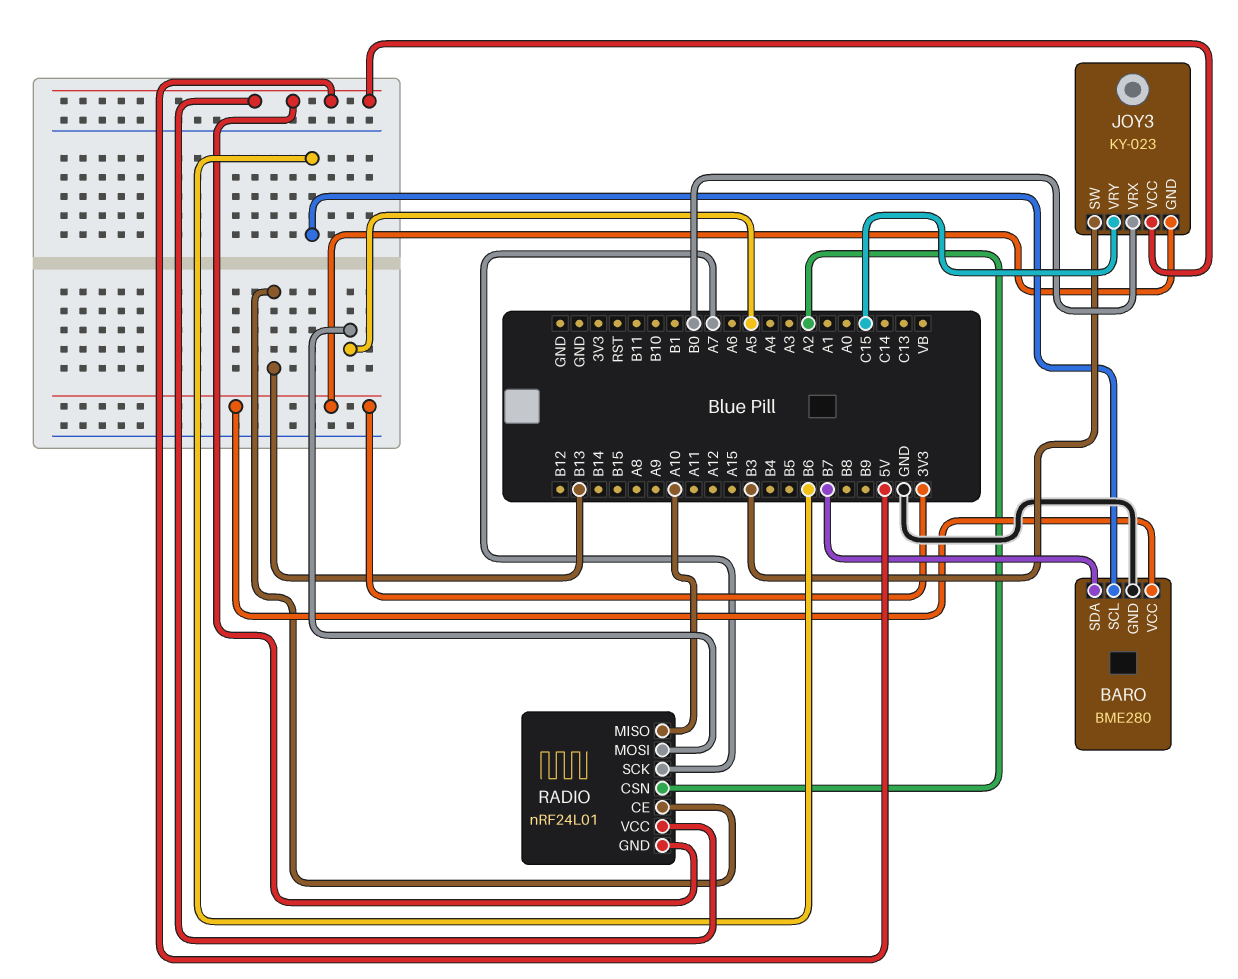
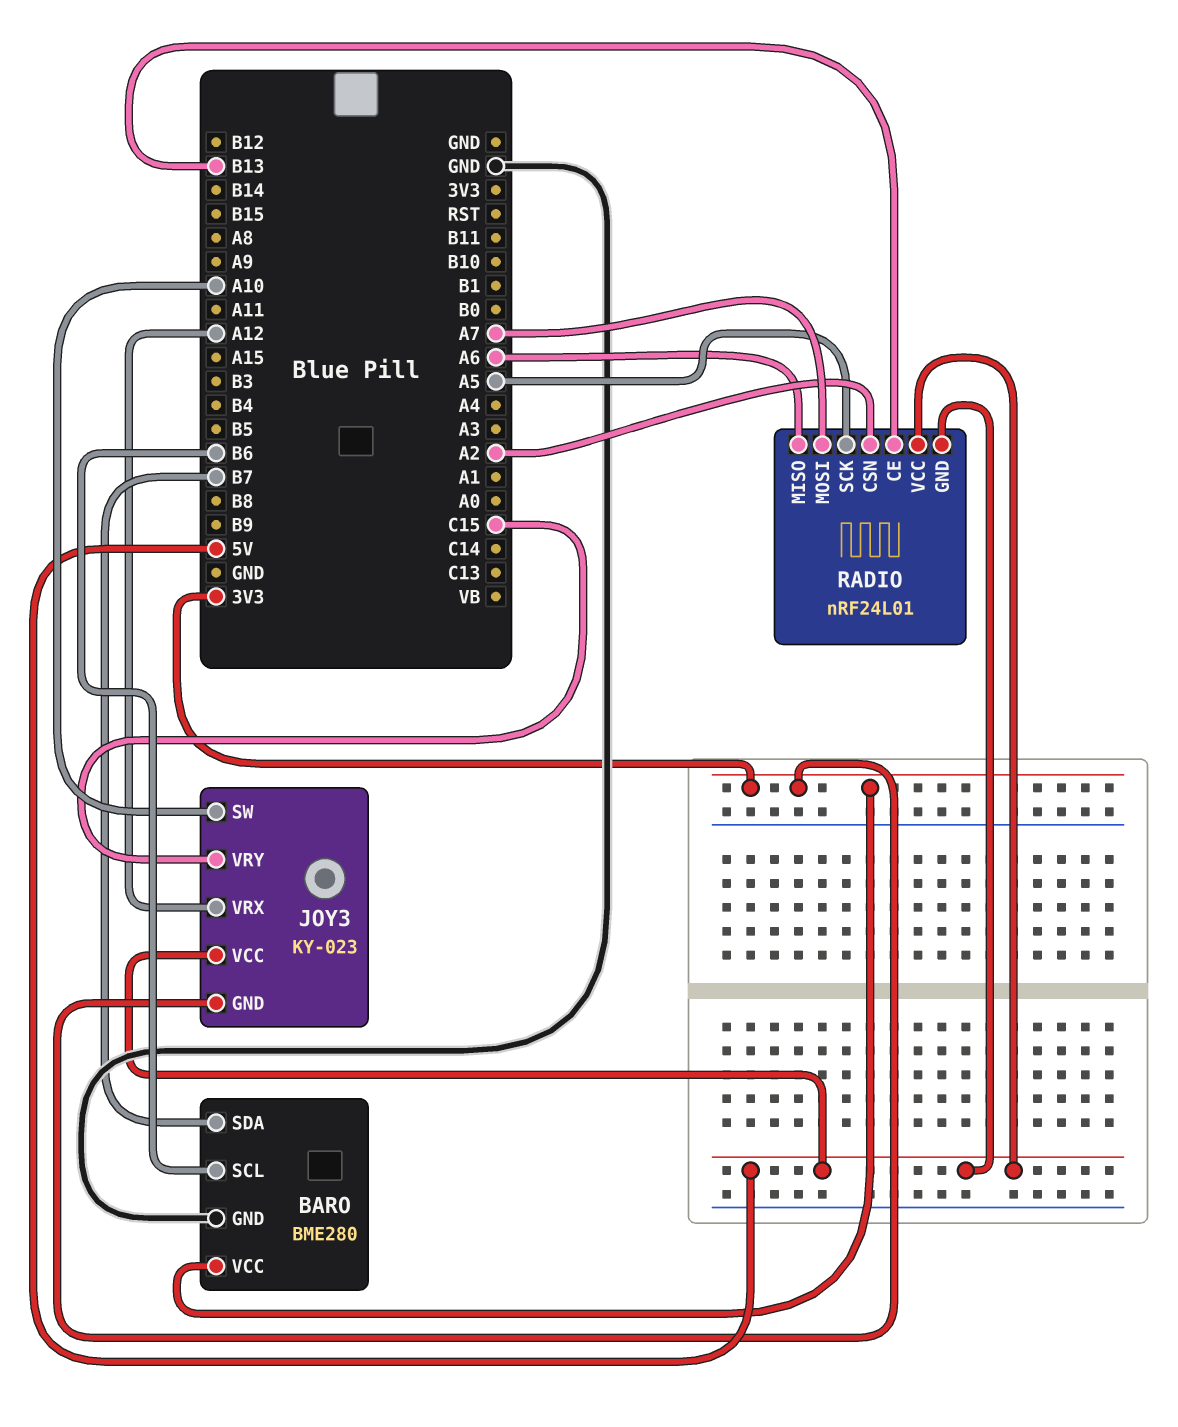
JOY3 pin SW: B3 -> A10
JOY3 pin VRX: B0 -> A12
RADIO pin MISO: A10 -> A6
RADIO pin MOSI: A5 -> A7
RADIO pin SCK: A7 -> A5

